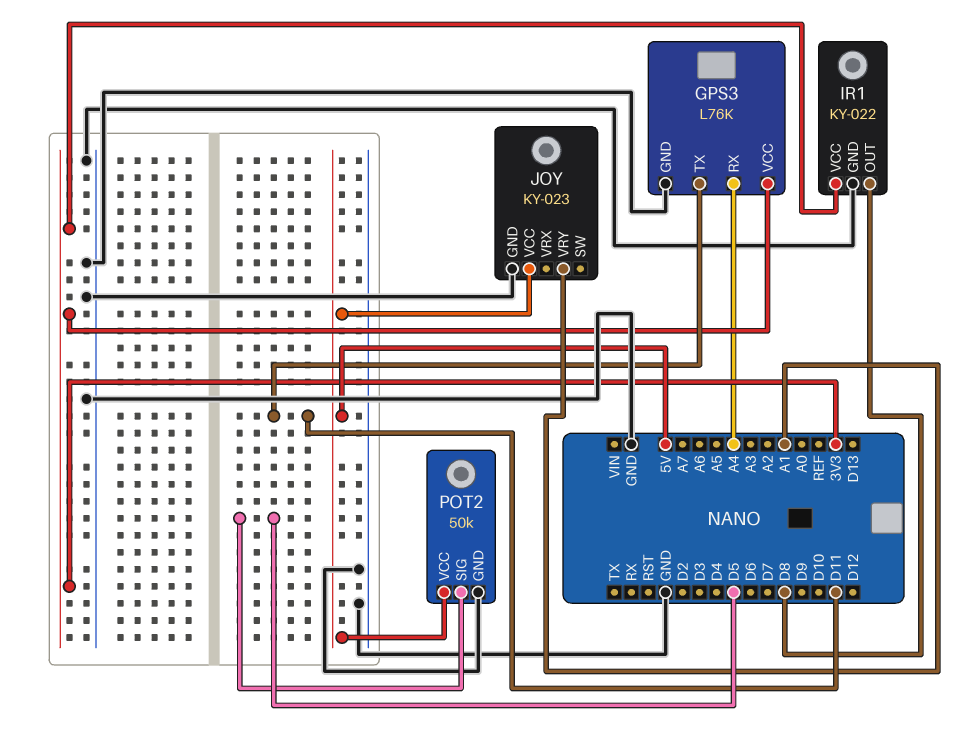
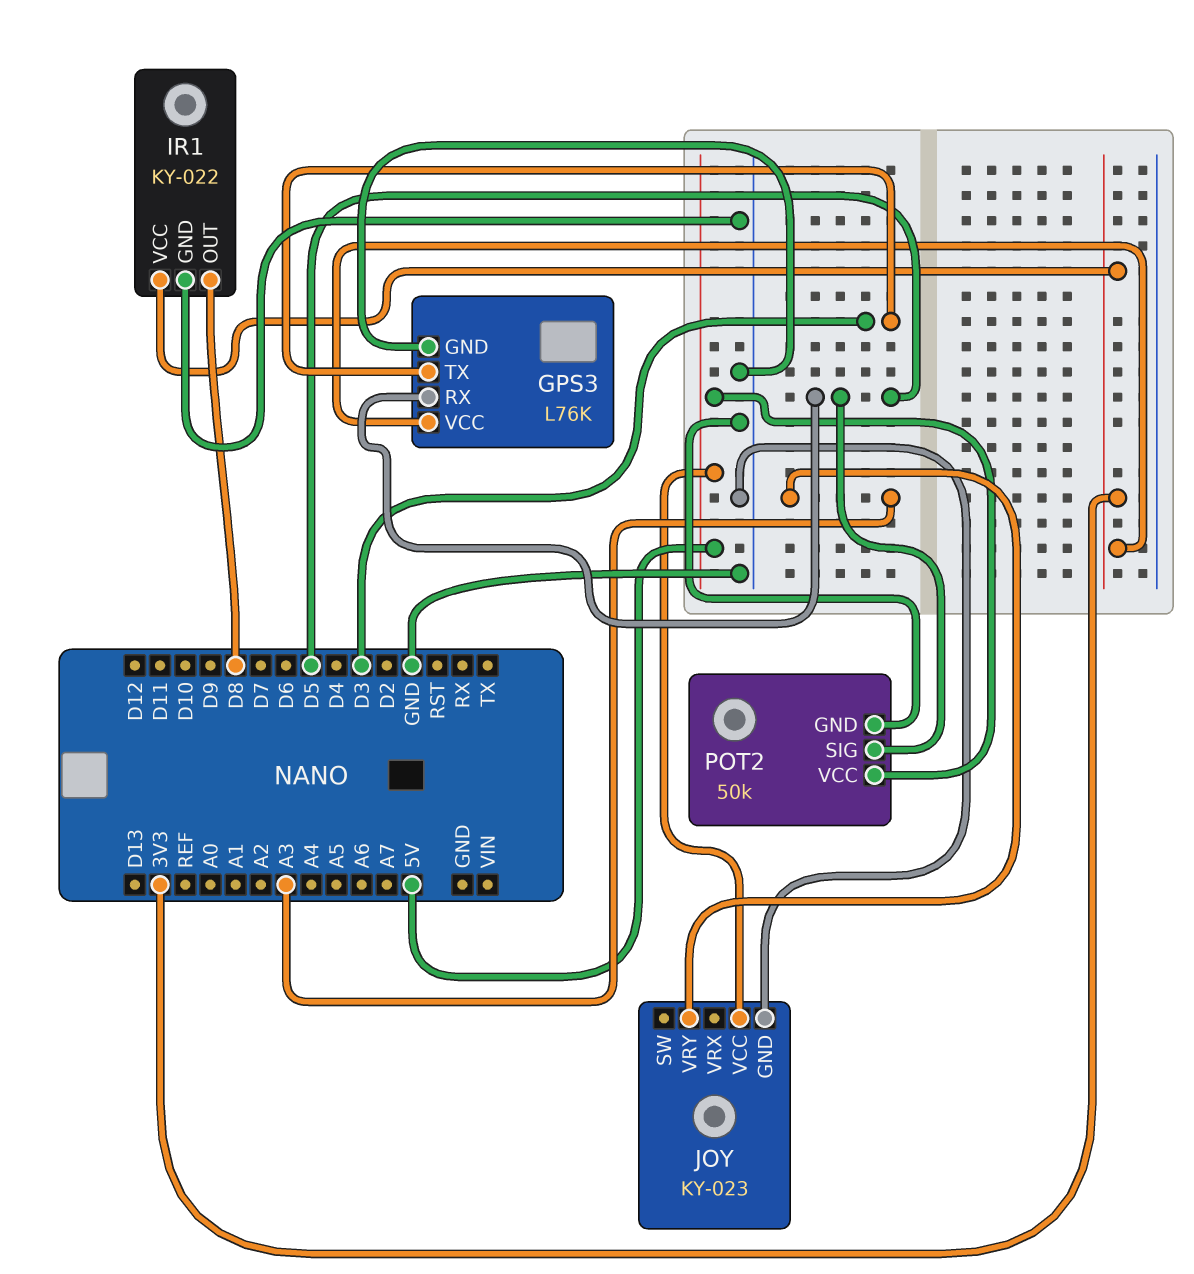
GPS3 pin RX: A4 -> D5
GPS3 pin TX: D11 -> D3
JOY pin VRY: A1 -> A3

